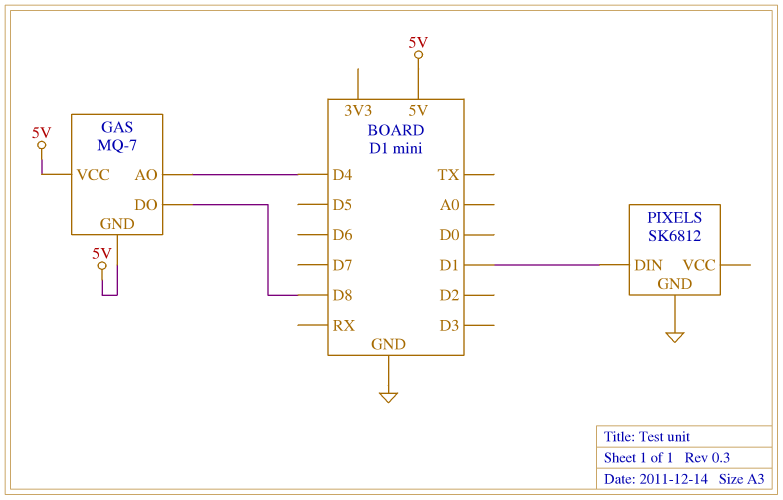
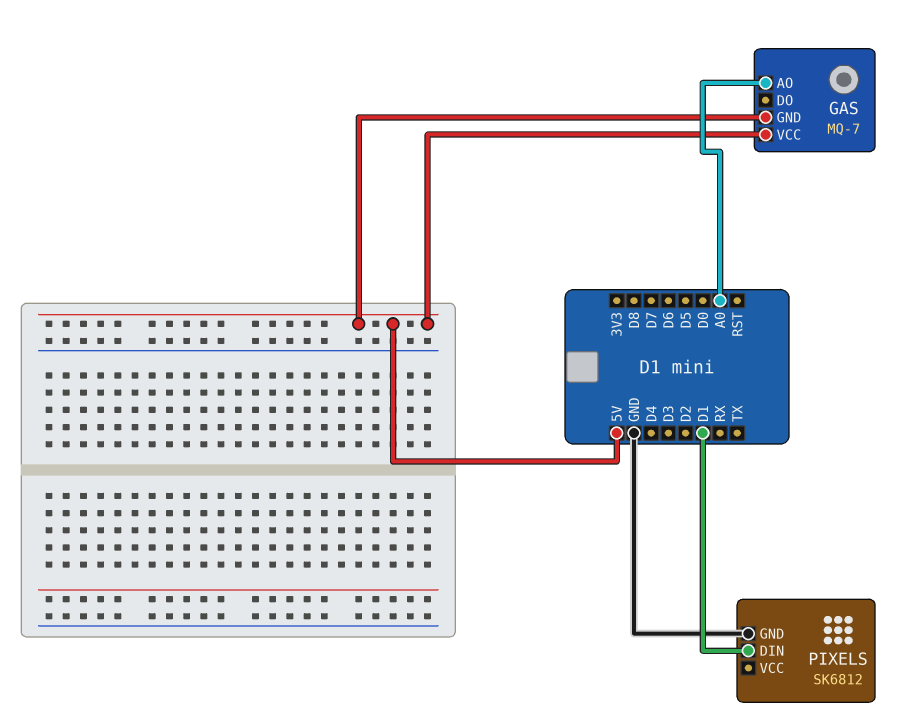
GAS pin AO: D4 -> A0
GAS pin DO: D8 -> none

